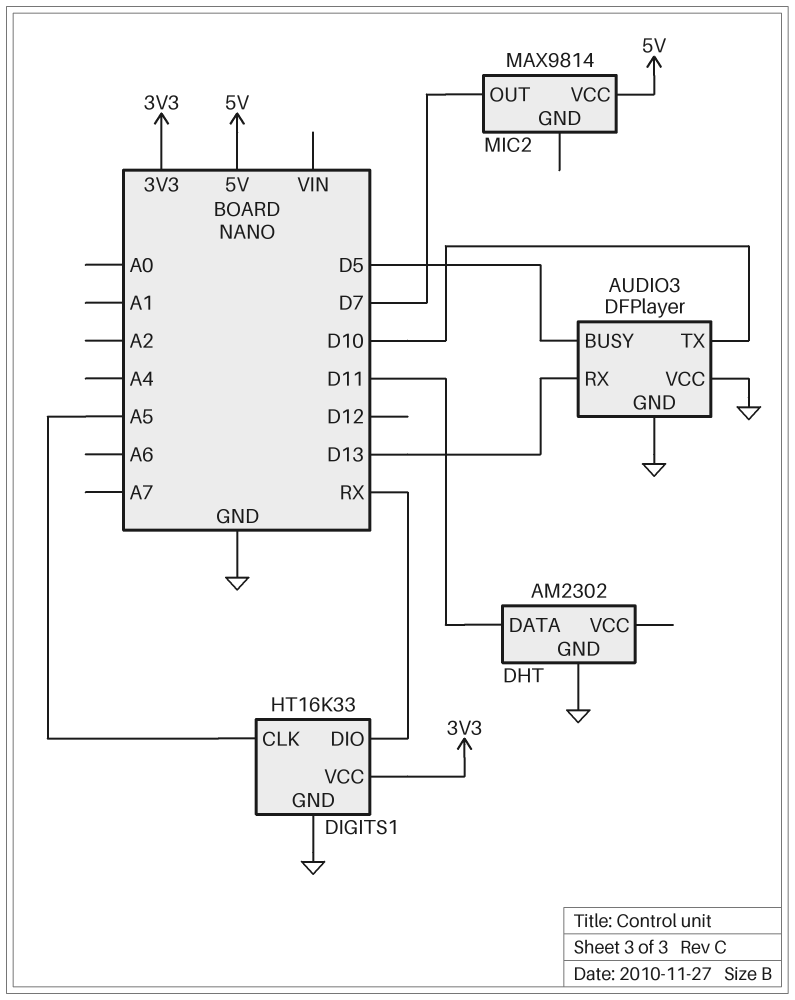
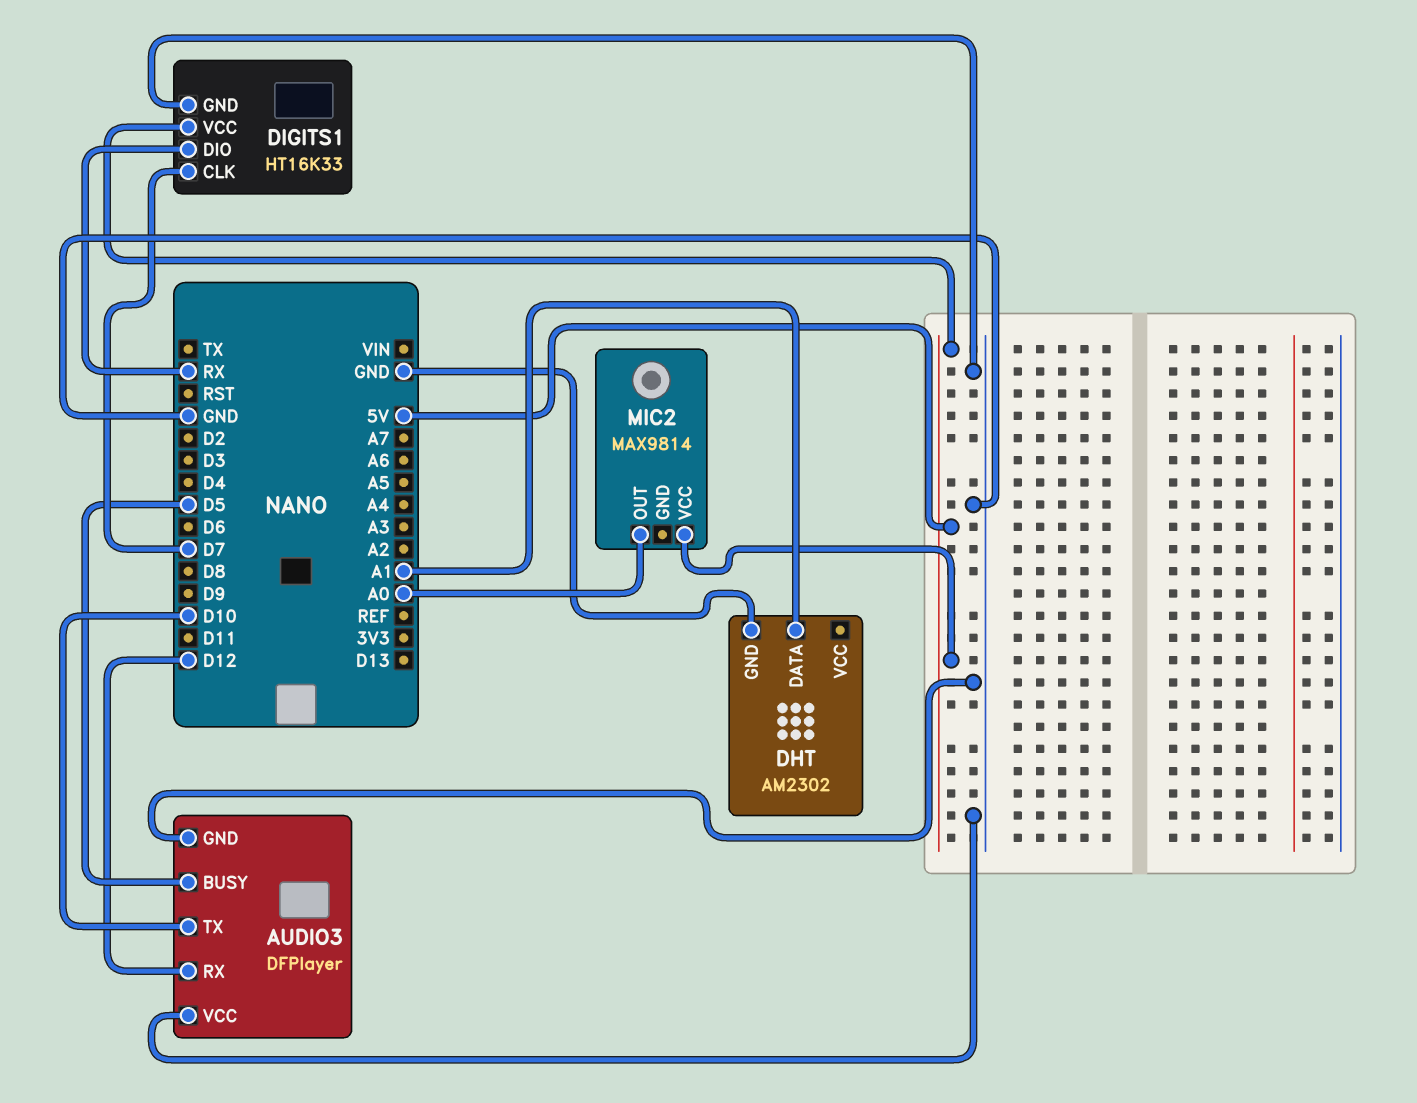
AUDIO3 pin RX: D13 -> D12
DHT pin DATA: D11 -> A1
DIGITS1 pin CLK: A5 -> D7
DIGITS1 pin VCC: 3V3 -> 5V
MIC2 pin OUT: D7 -> A0

